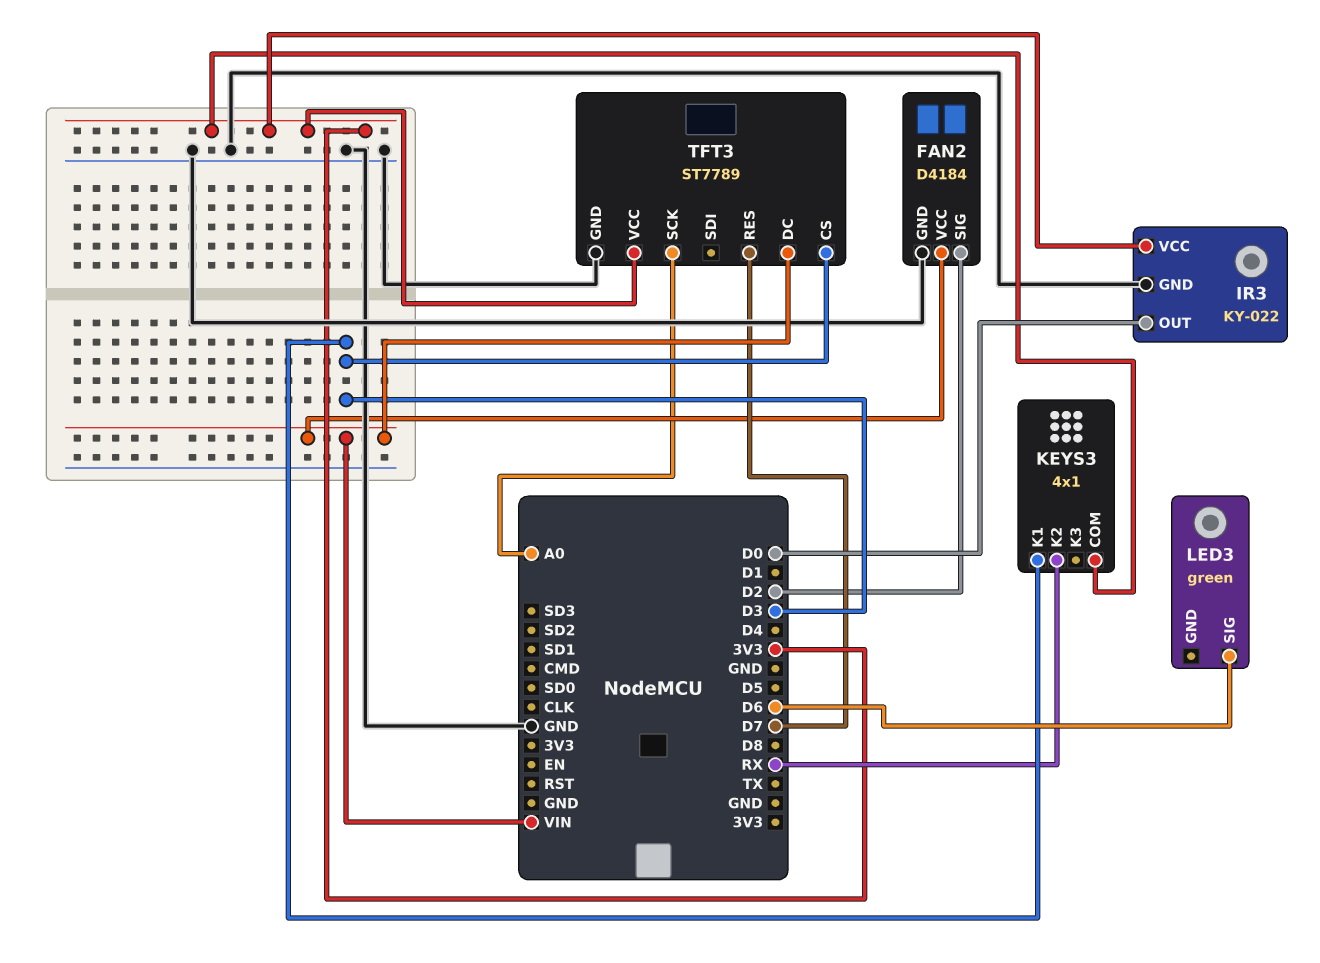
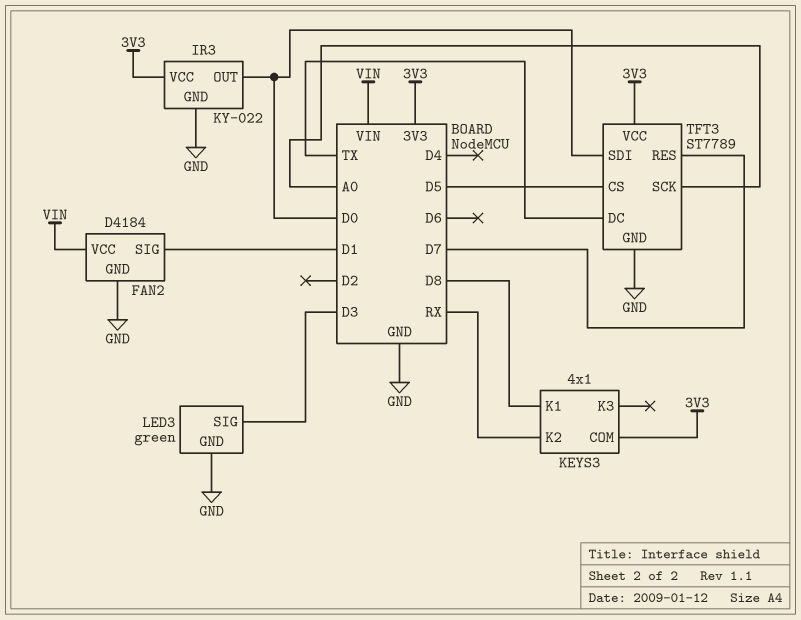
FAN2 pin SIG: D2 -> D1
KEYS3 pin K1: D3 -> D8
LED3 pin GND: none -> GND
LED3 pin SIG: D6 -> D3
TFT3 pin CS: D3 -> D5
TFT3 pin DC: VIN -> TX
TFT3 pin SDI: none -> D0

